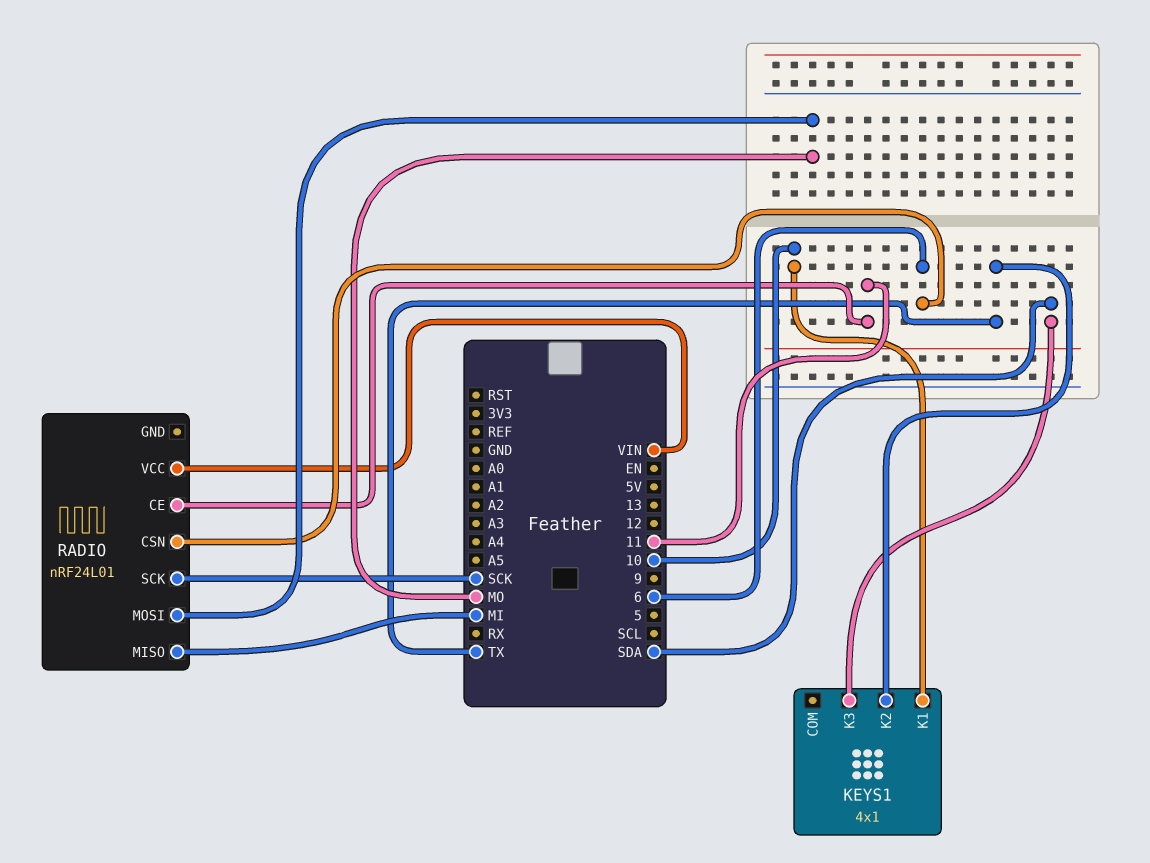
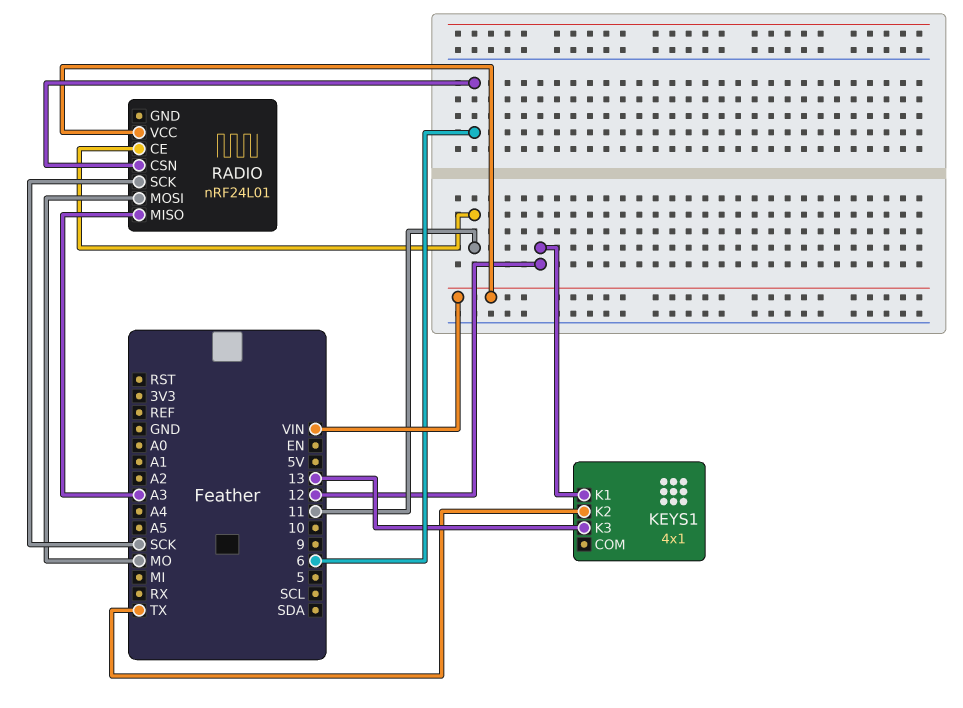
KEYS1 pin K1: 10 -> 12
KEYS1 pin K3: SDA -> 13
RADIO pin MISO: MI -> A3

